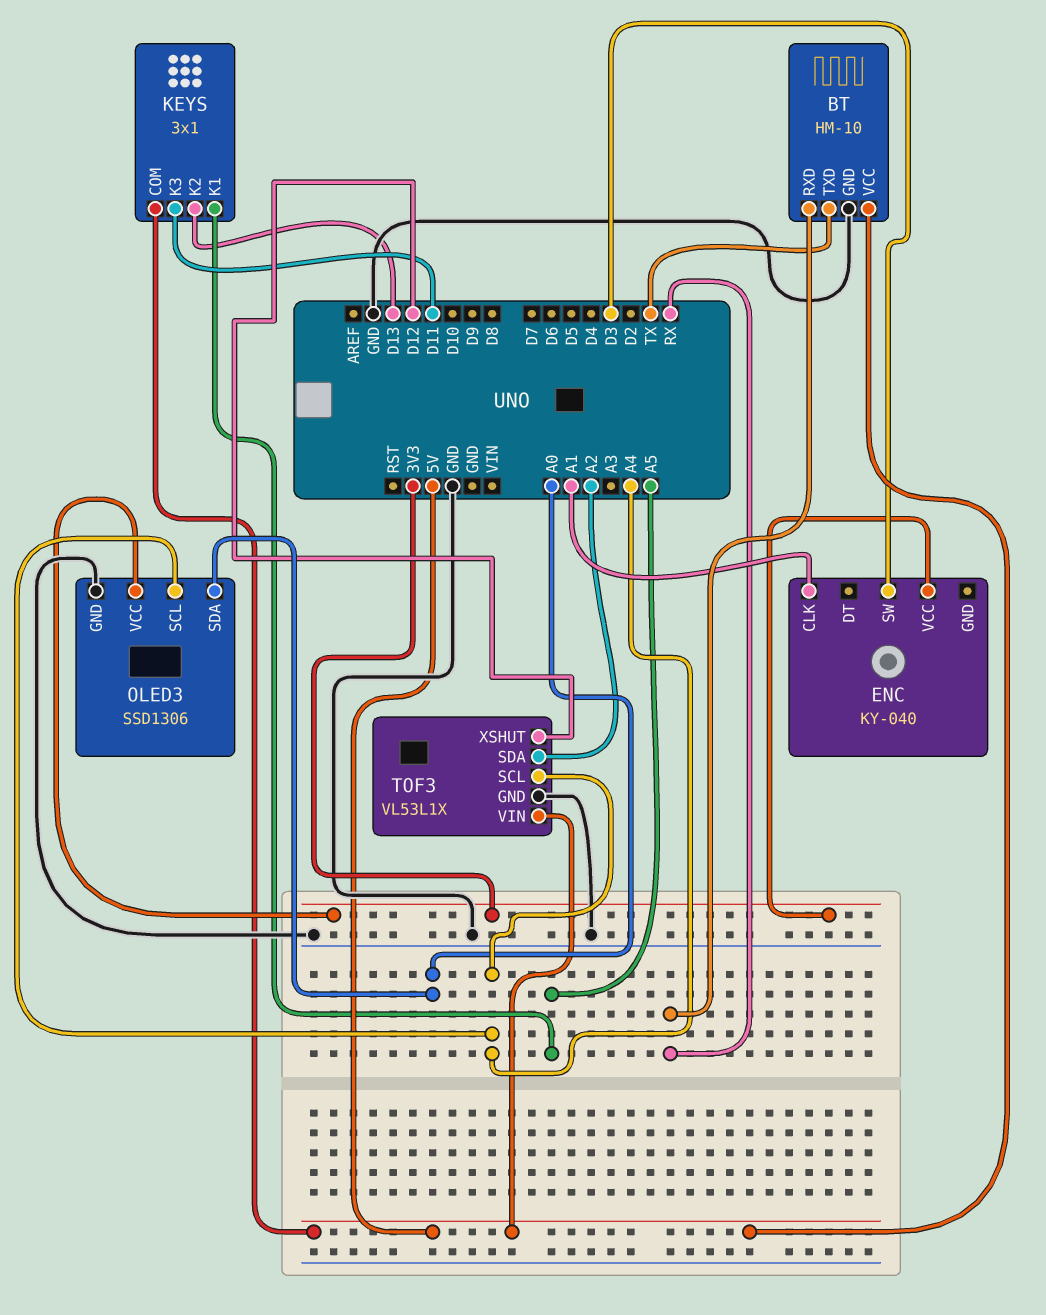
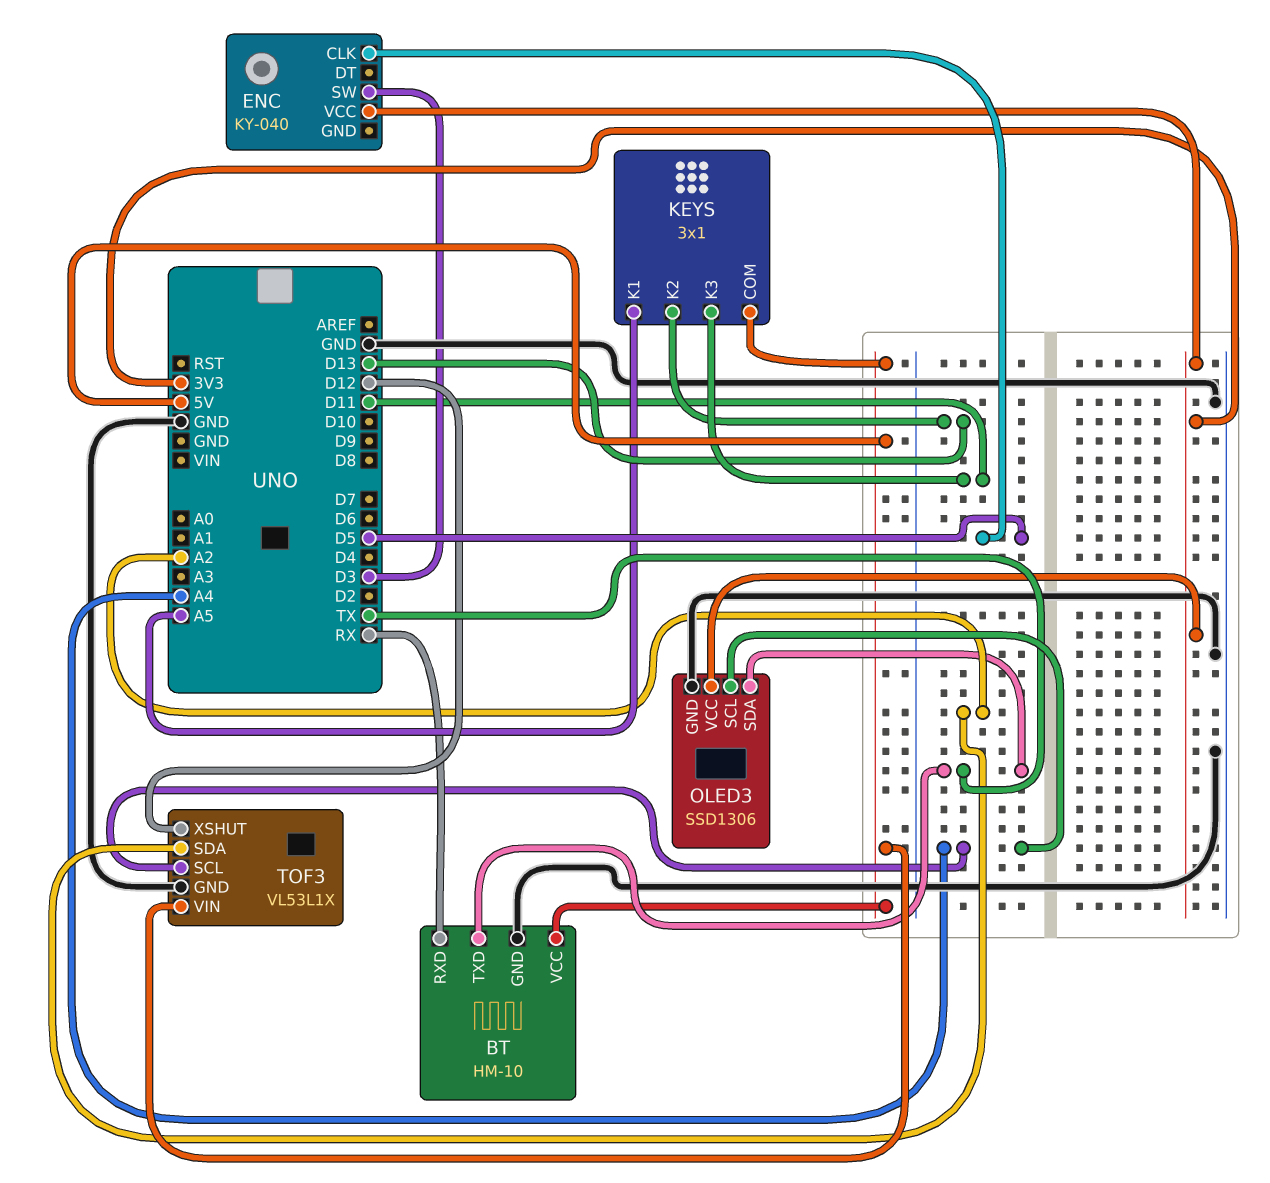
ENC pin CLK: A1 -> D5
OLED3 pin SDA: A0 -> TX

